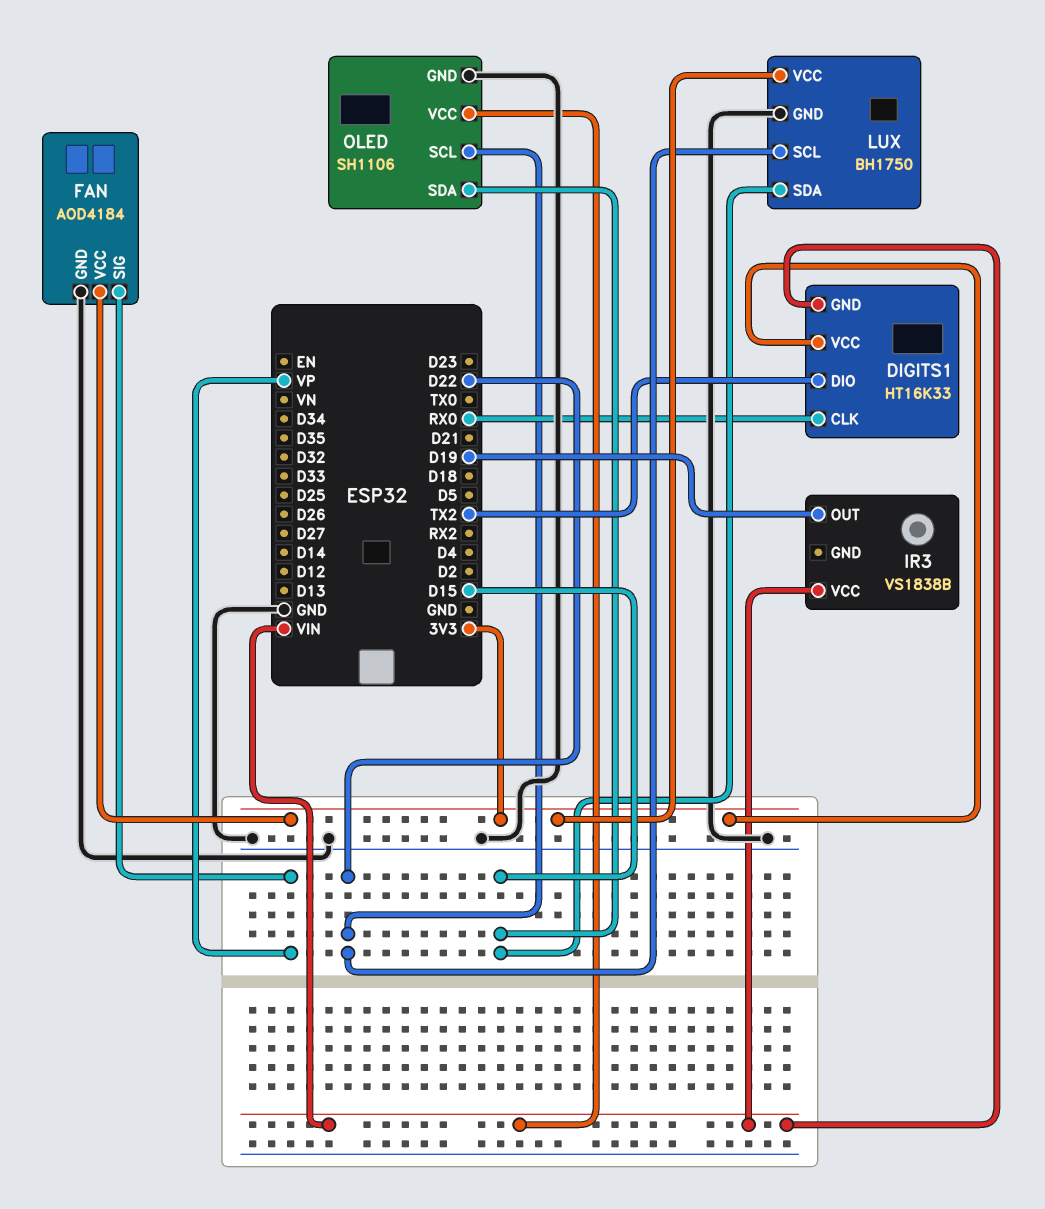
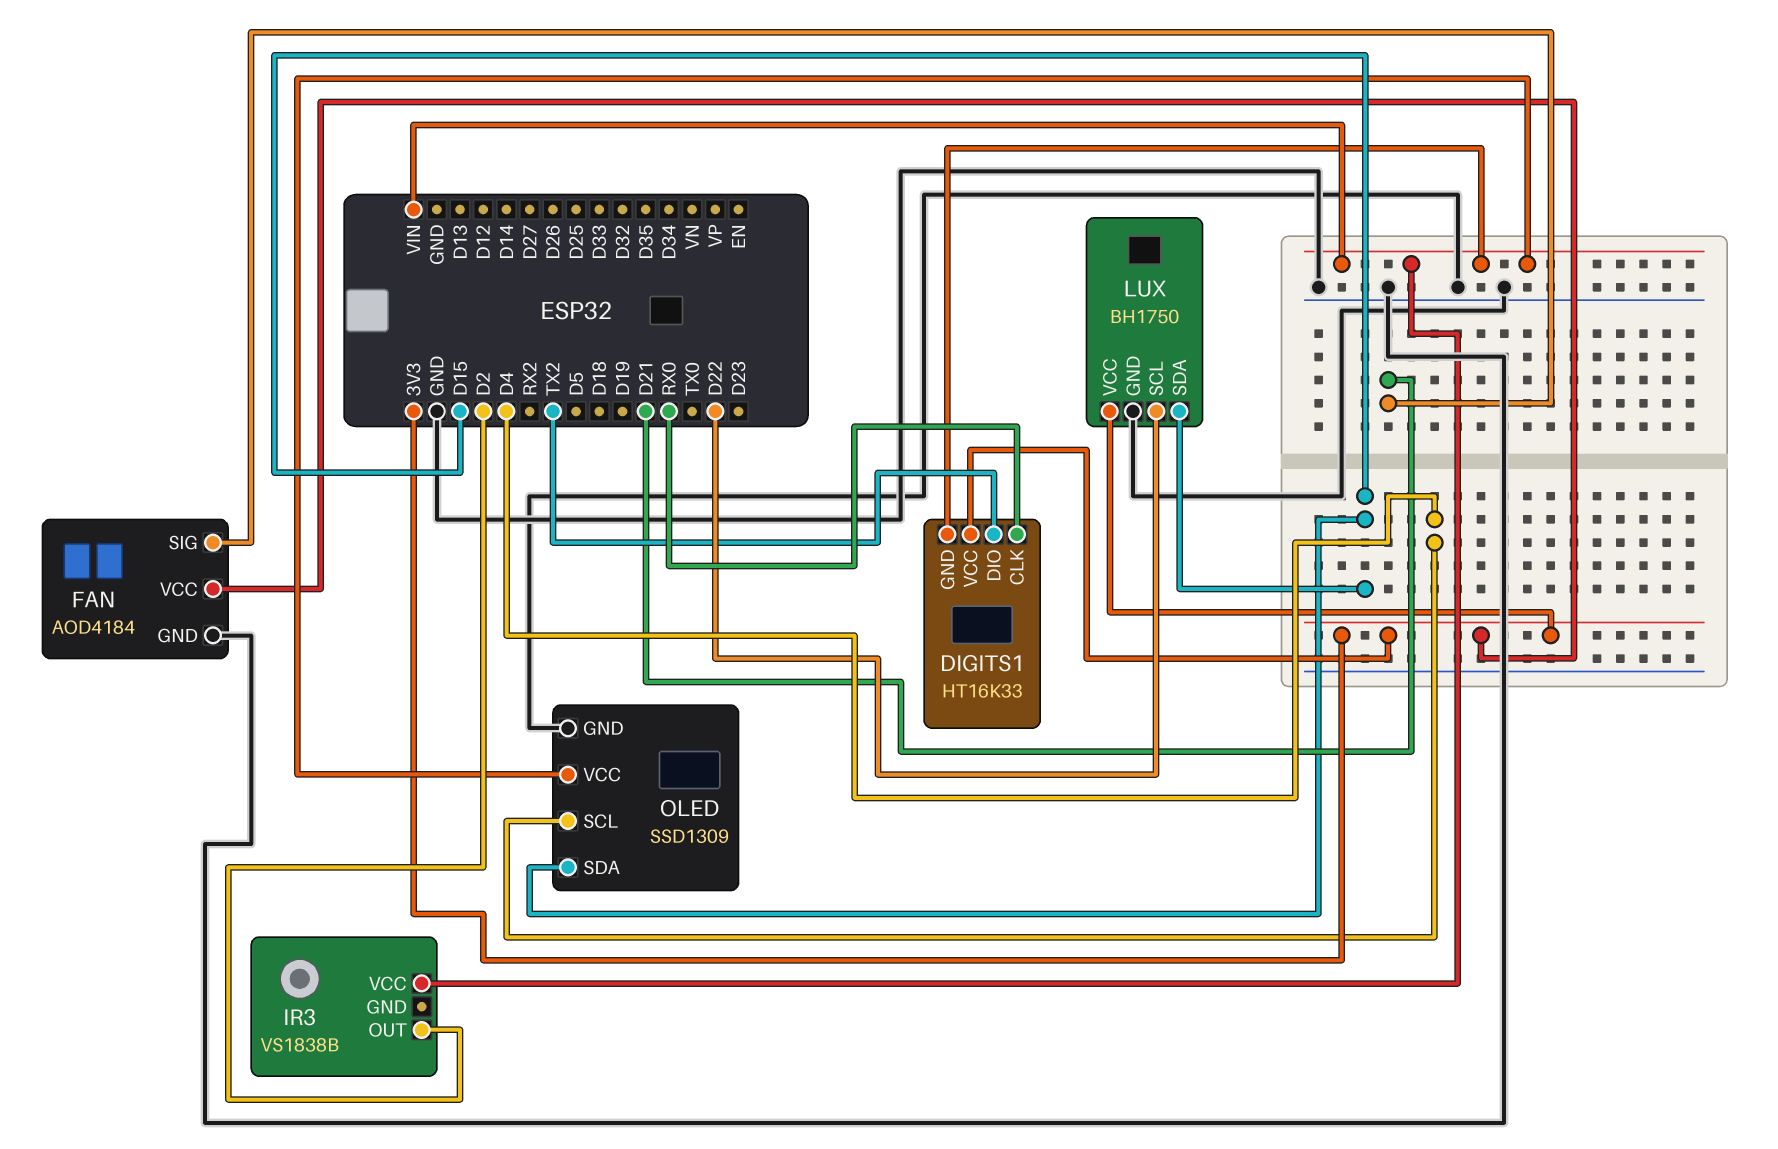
FAN pin SIG: VP -> D21
IR3 pin OUT: D19 -> D2
OLED: SH1106 -> SSD1309
OLED pin SCL: D22 -> D4

